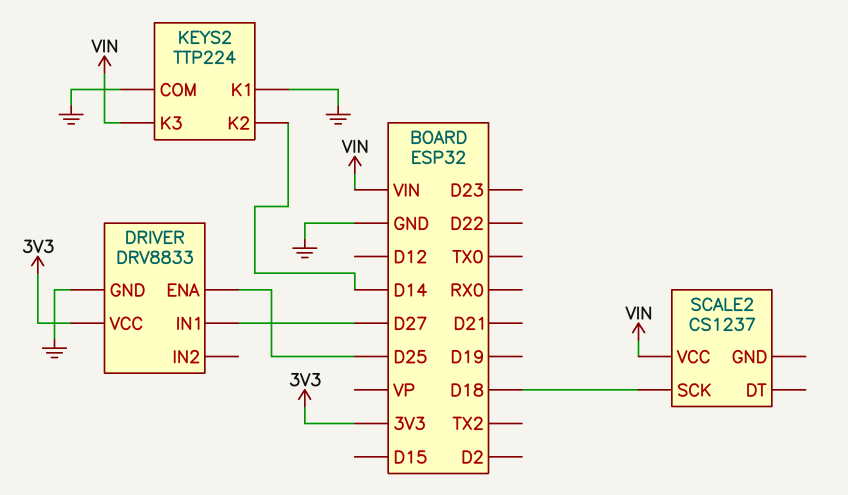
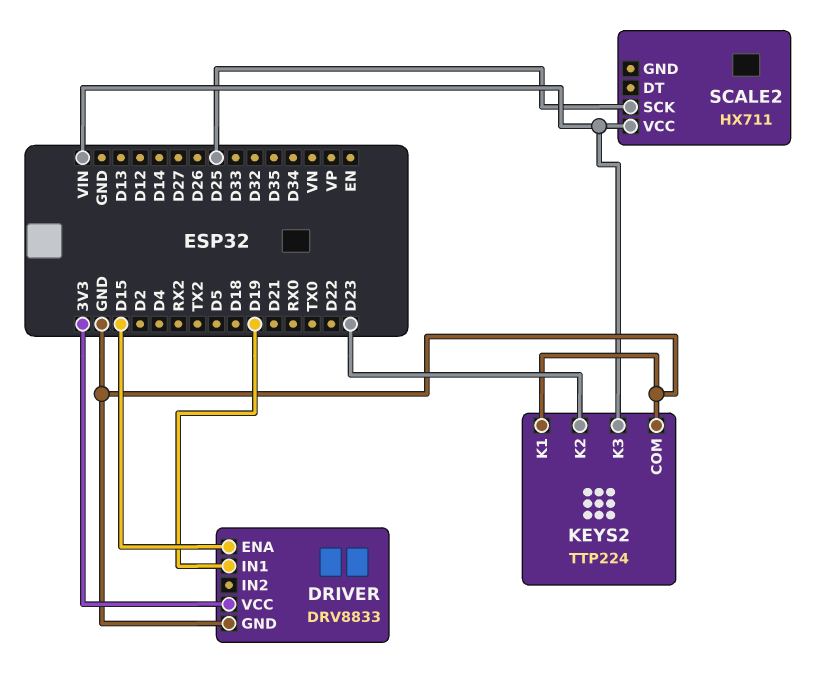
DRIVER pin ENA: D25 -> D15
DRIVER pin IN1: D27 -> D19
KEYS2 pin K2: D14 -> D23
SCALE2: CS1237 -> HX711
SCALE2 pin SCK: D18 -> D25

